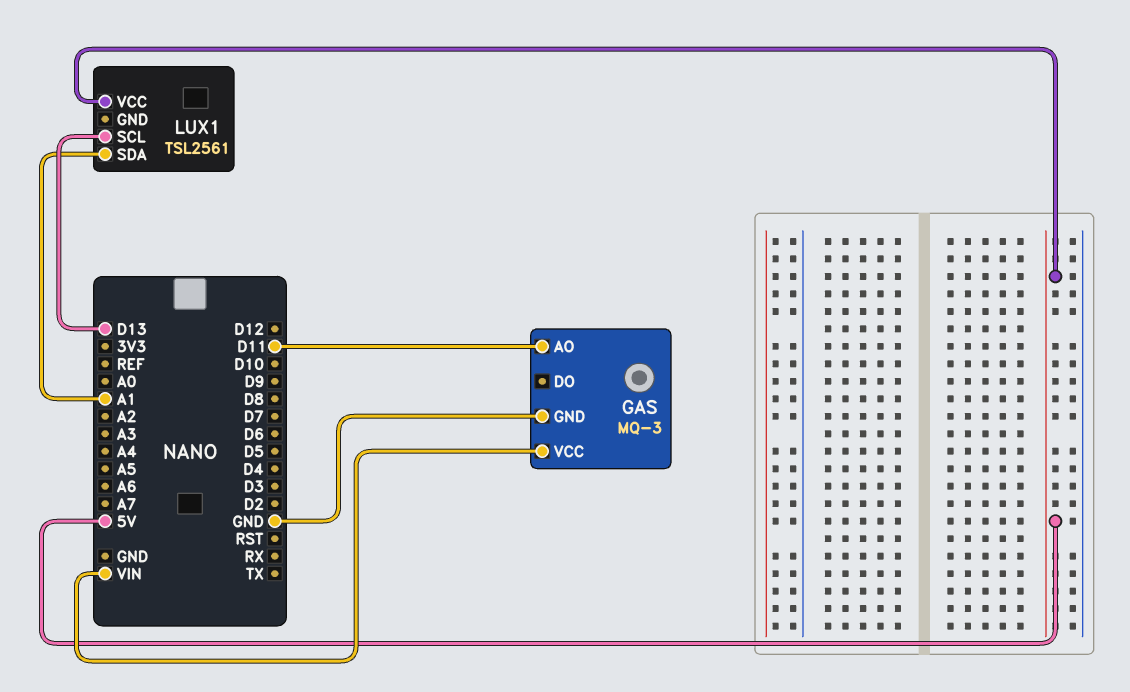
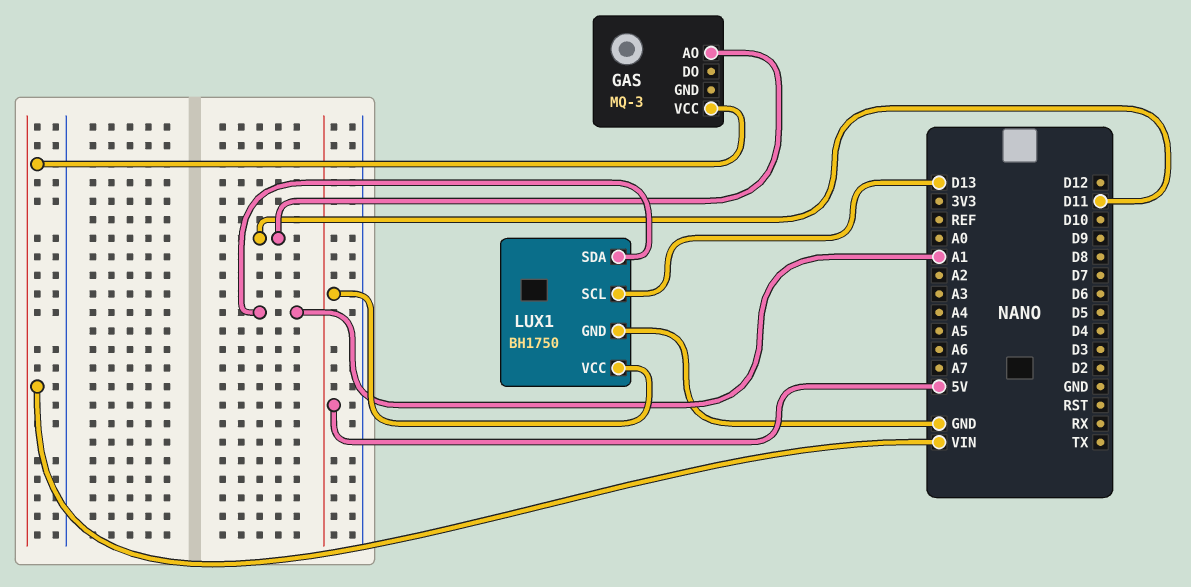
GAS pin GND: GND -> none
LUX1: TSL2561 -> BH1750
LUX1 pin GND: none -> GND

